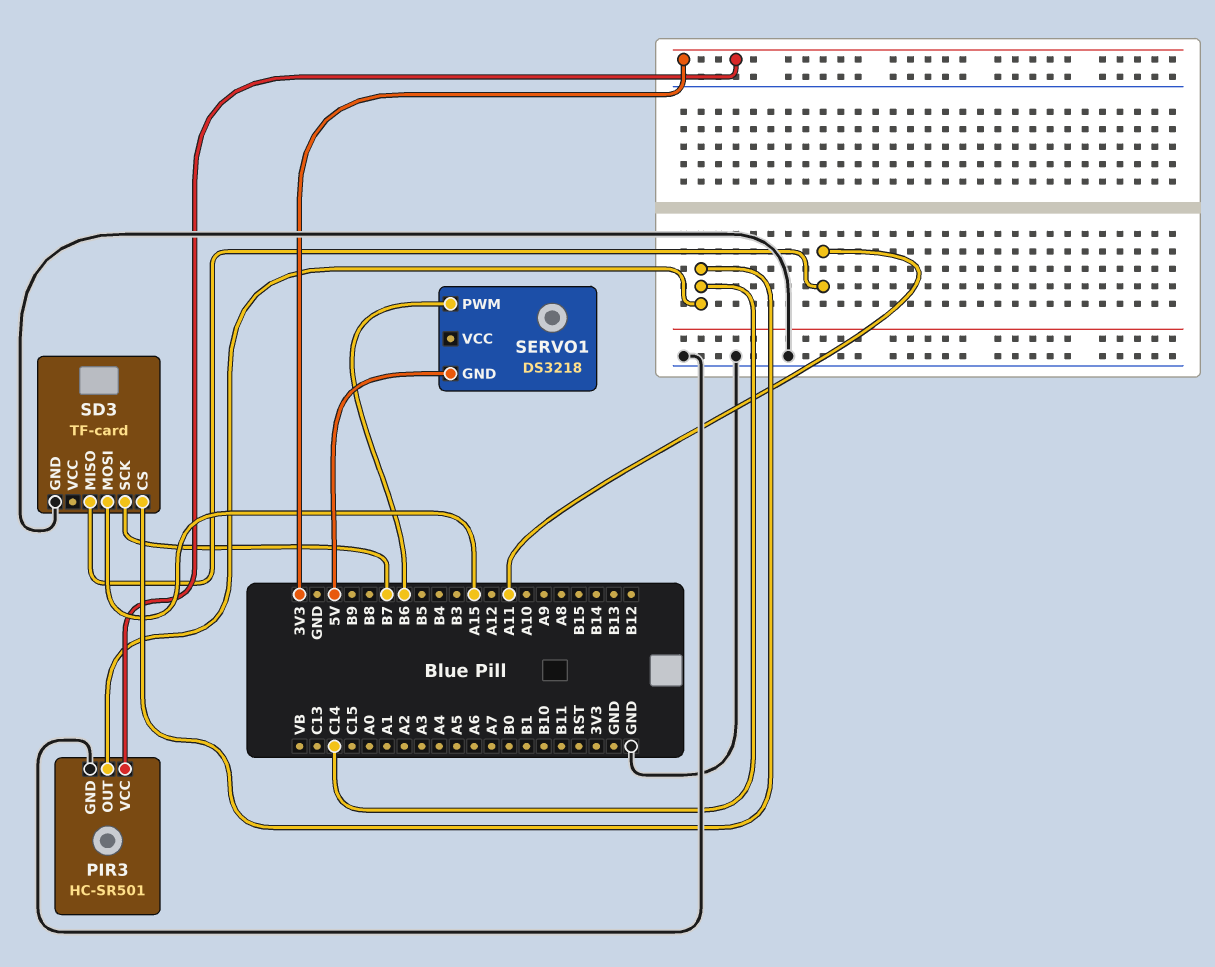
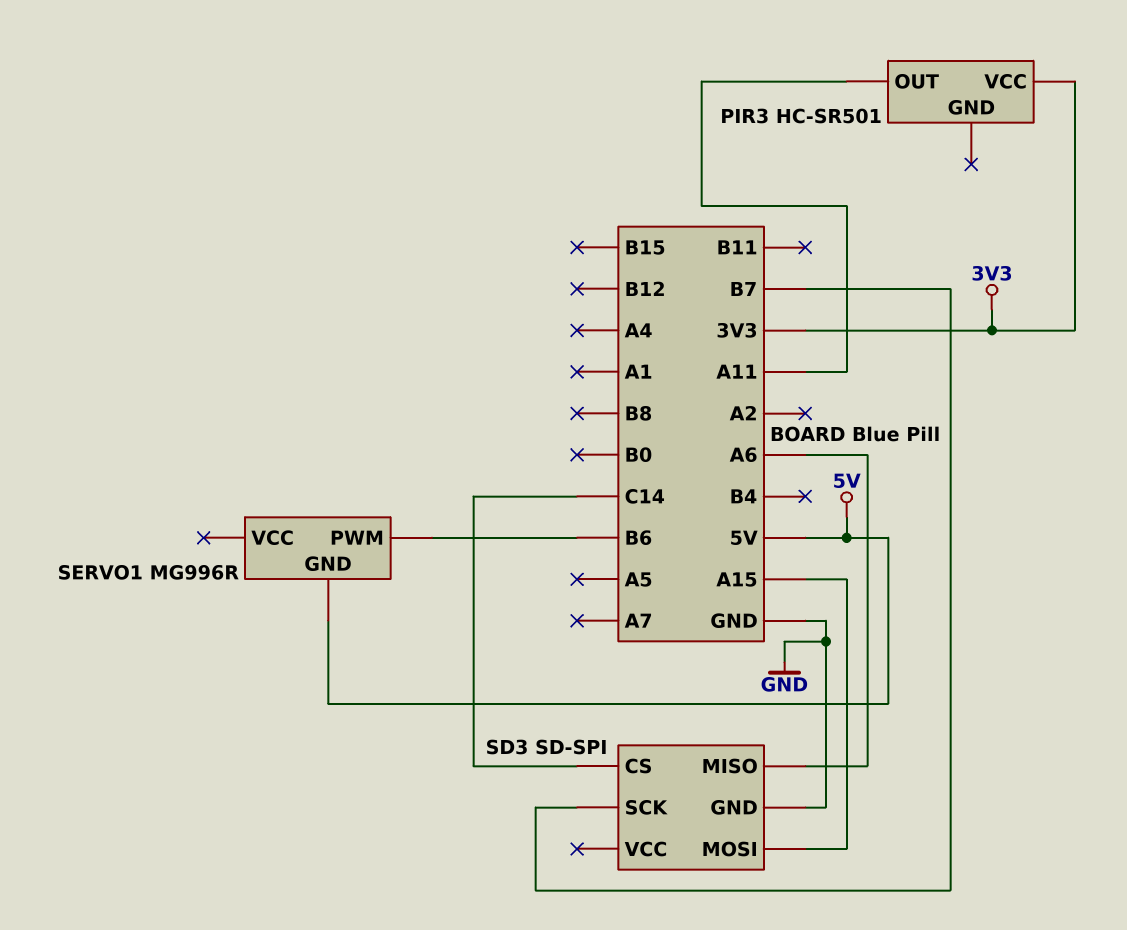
PIR3 pin GND: GND -> none
PIR3 pin OUT: C14 -> A11
SD3: TF-card -> SD-SPI
SD3 pin MISO: A11 -> A6
SERVO1: DS3218 -> MG996R

